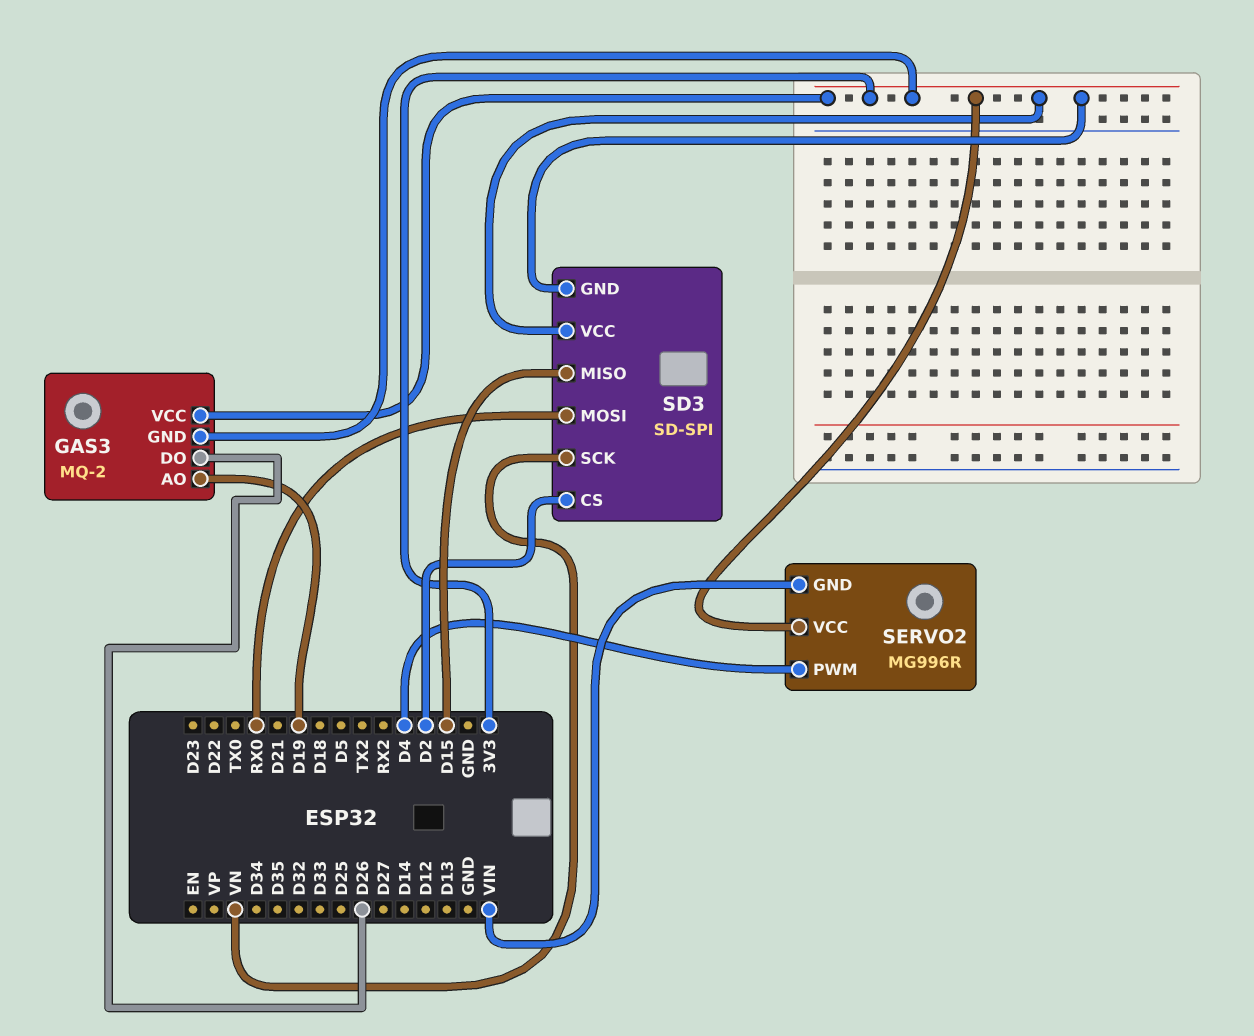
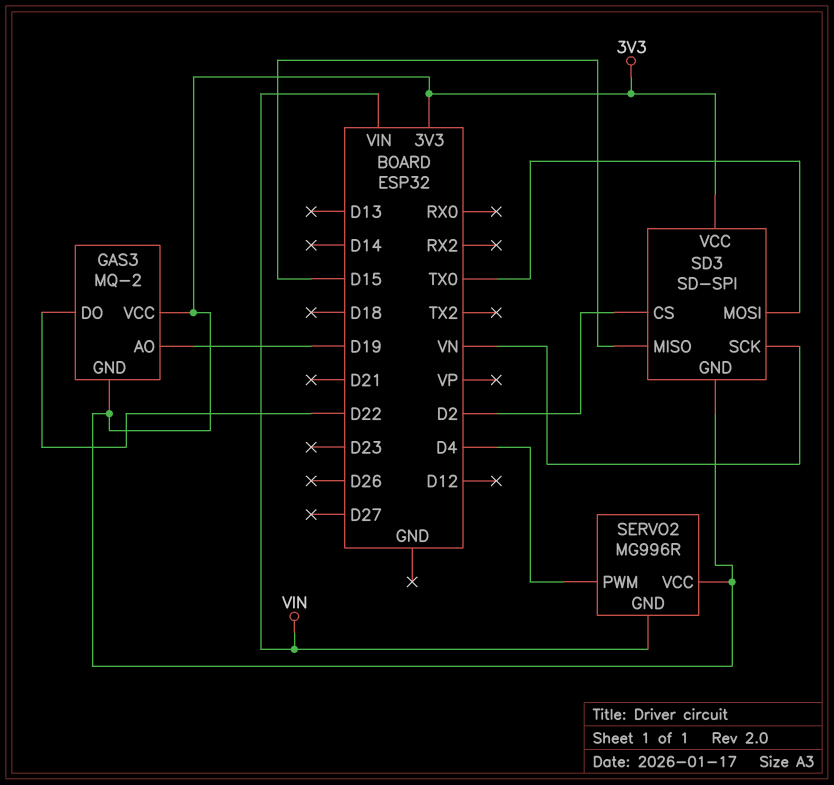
GAS3 pin DO: D26 -> D22
SD3 pin MOSI: RX0 -> TX0

